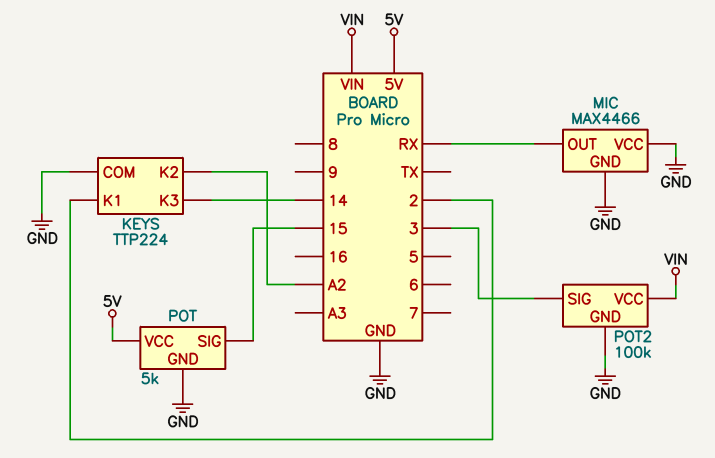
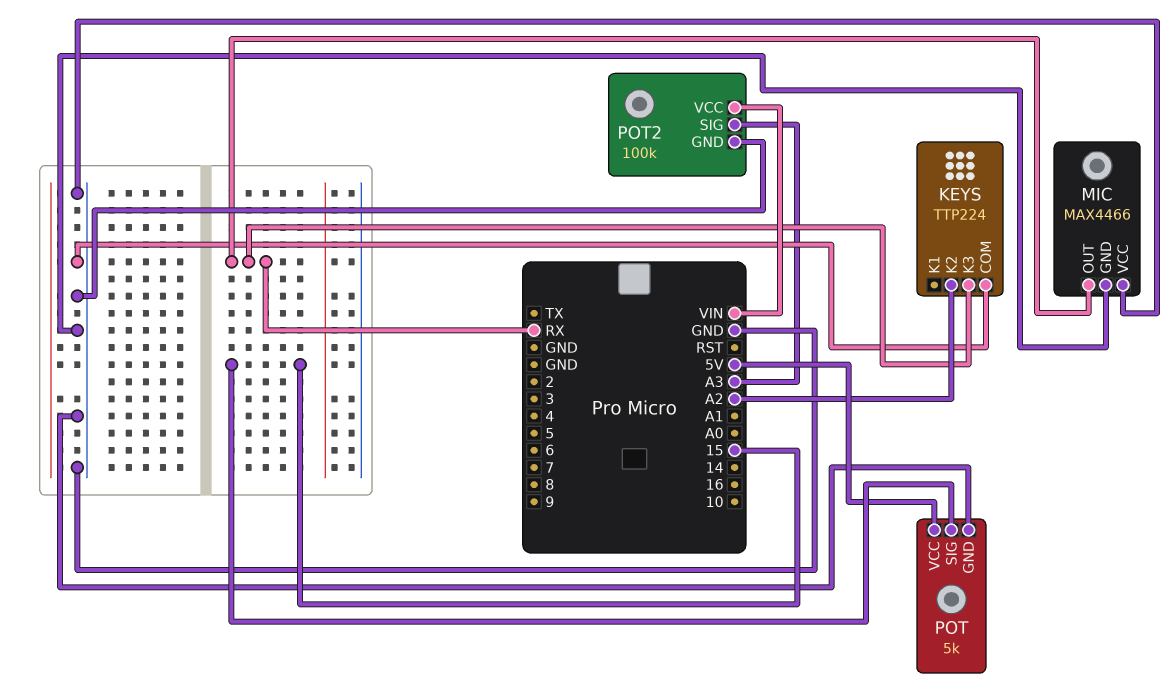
KEYS pin K1: 2 -> none
KEYS pin K3: 14 -> RX
POT2 pin SIG: 3 -> A3

